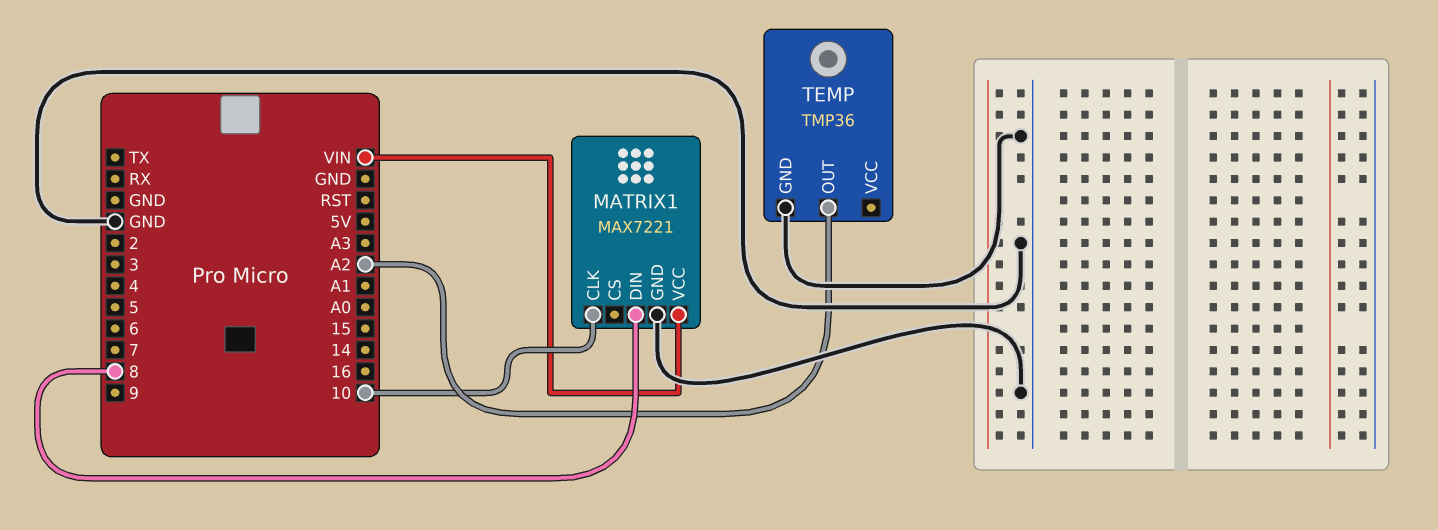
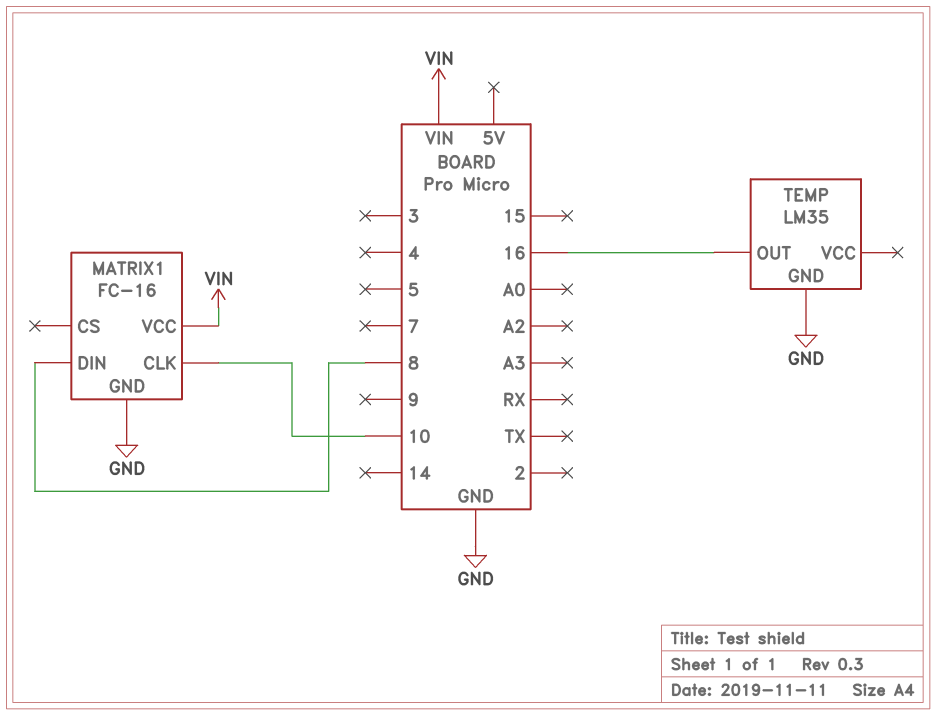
MATRIX1: MAX7221 -> FC-16
TEMP: TMP36 -> LM35
TEMP pin OUT: A2 -> 16

